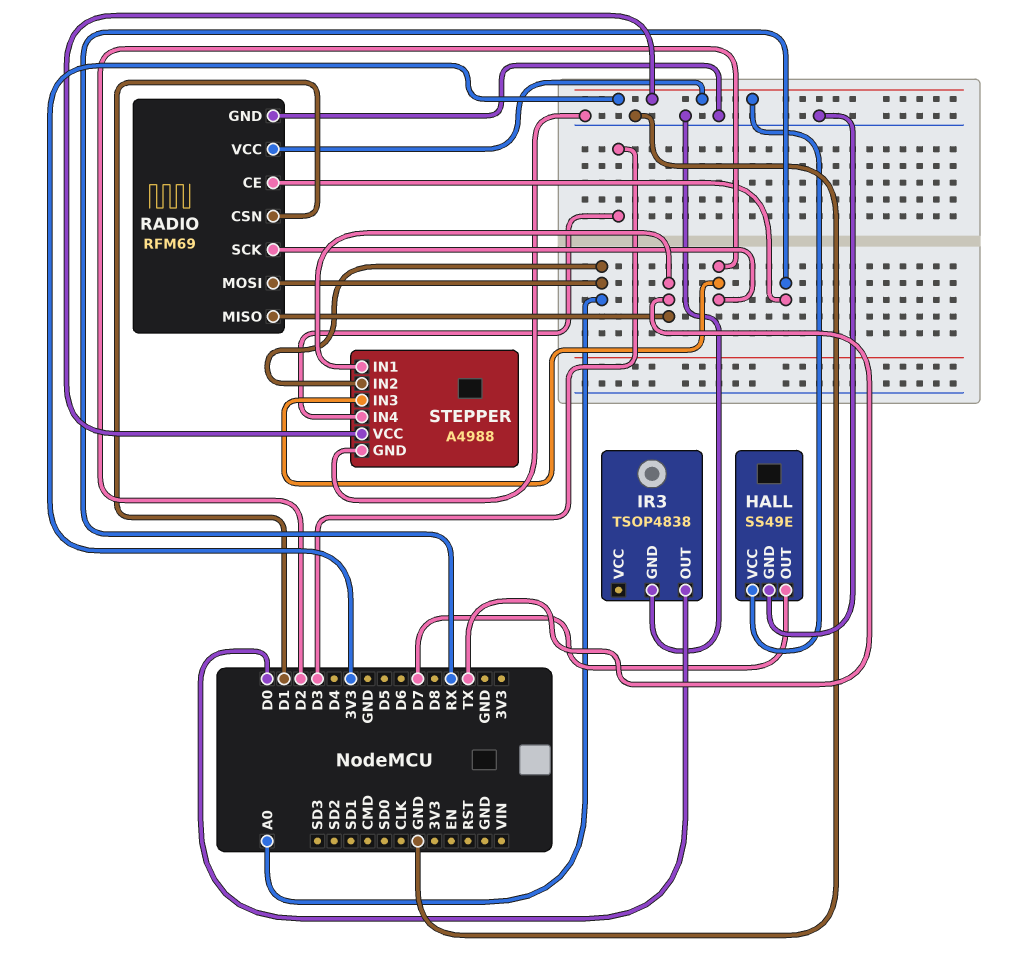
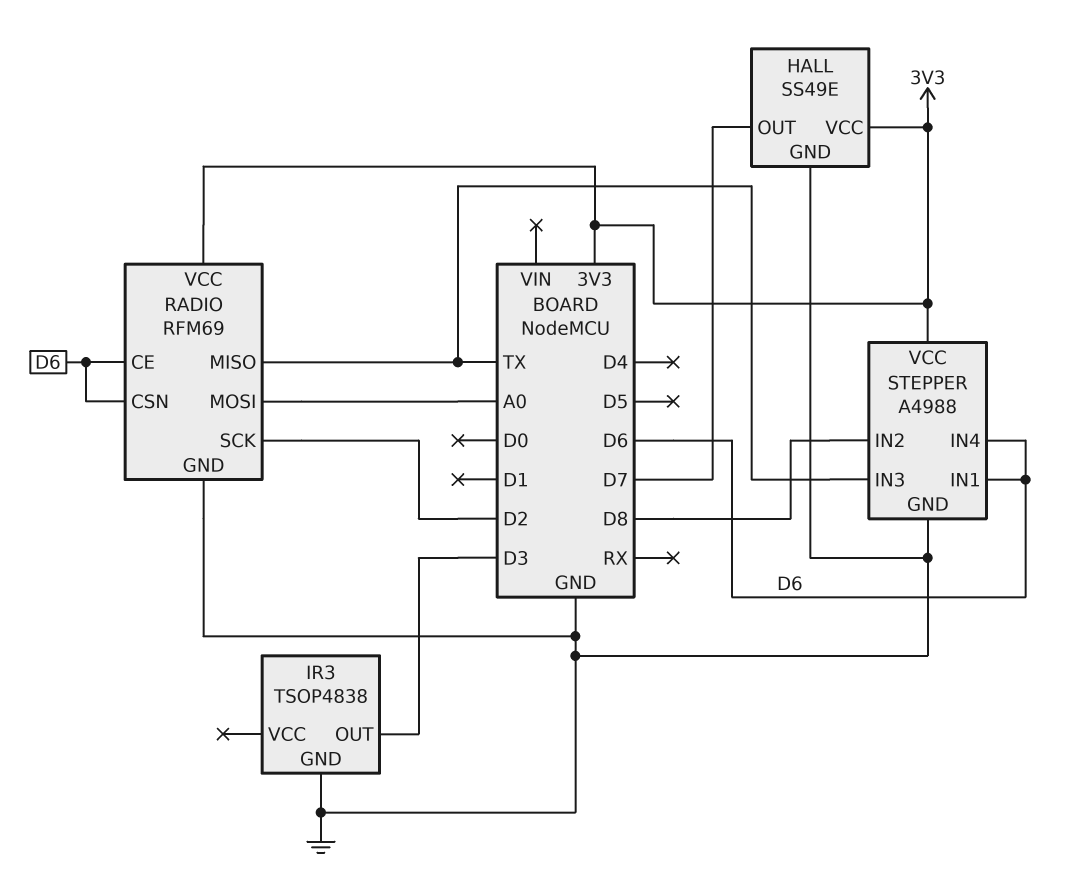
IR3 pin OUT: D0 -> D3
RADIO pin CE: RX -> D6
RADIO pin CSN: D1 -> D6
STEPPER pin IN1: TX -> D6
STEPPER pin IN2: A0 -> D8
STEPPER pin IN3: D2 -> TX
STEPPER pin IN4: D3 -> D6

